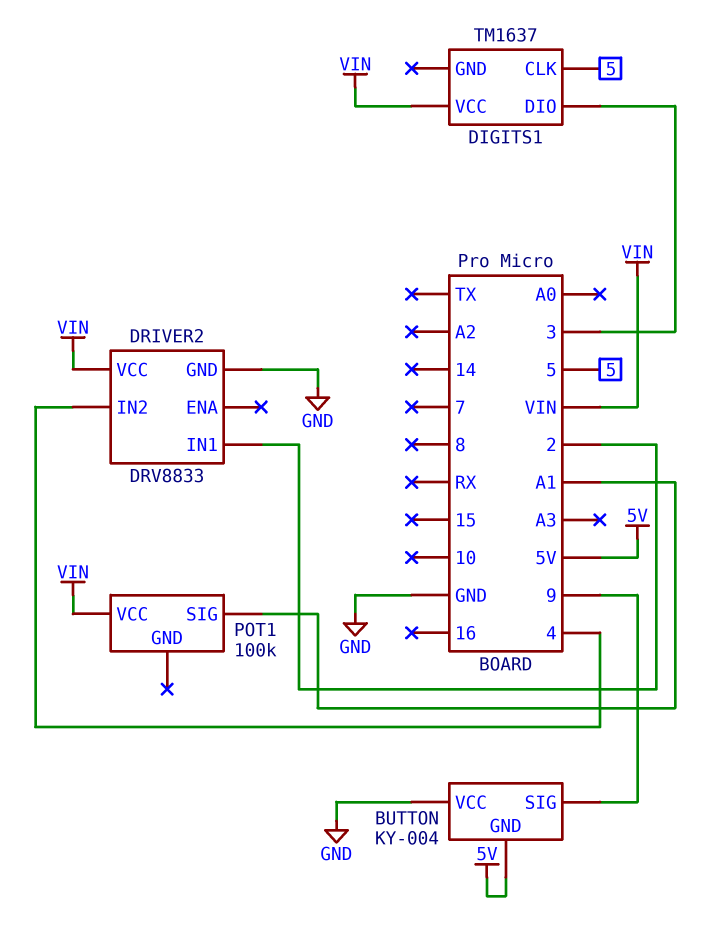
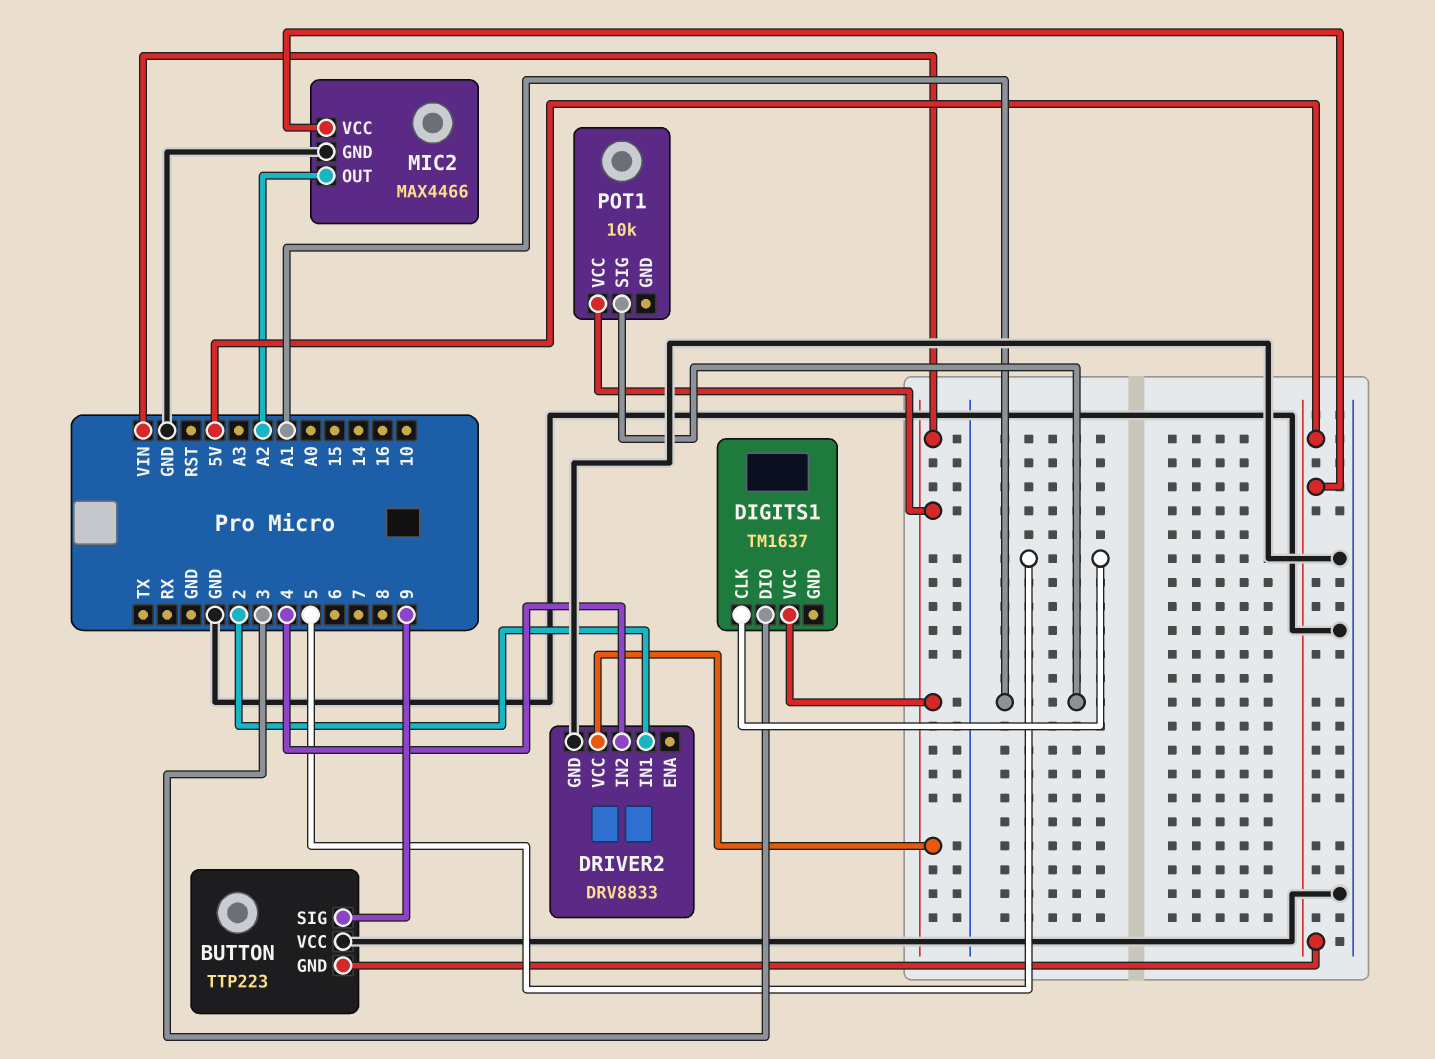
BUTTON: KY-004 -> TTP223
MIC2: none -> MAX4466
MIC2 pin GND: none -> GND
MIC2 pin OUT: none -> A2
MIC2 pin VCC: none -> 5V
POT1: 100k -> 10k

